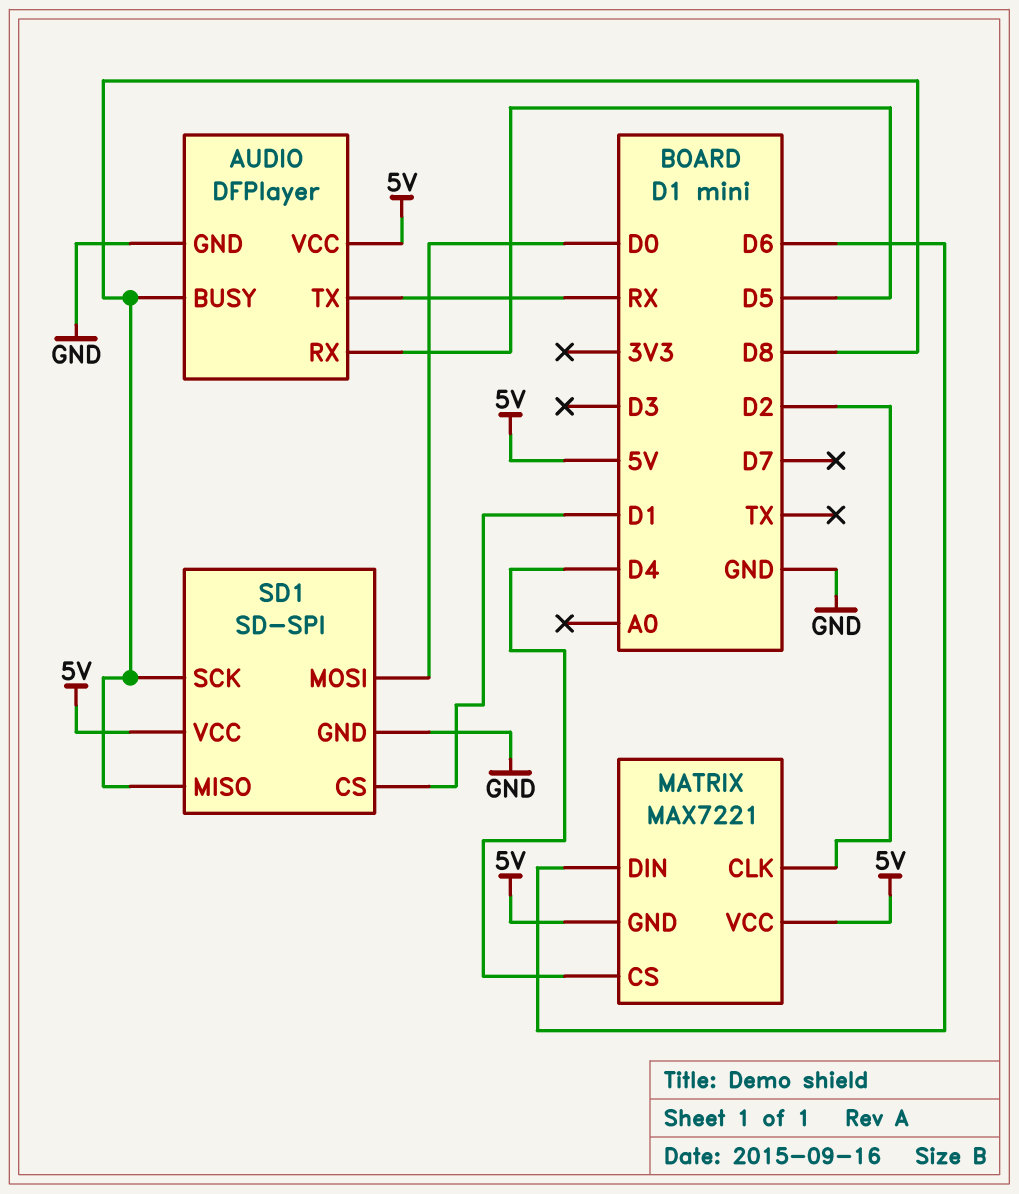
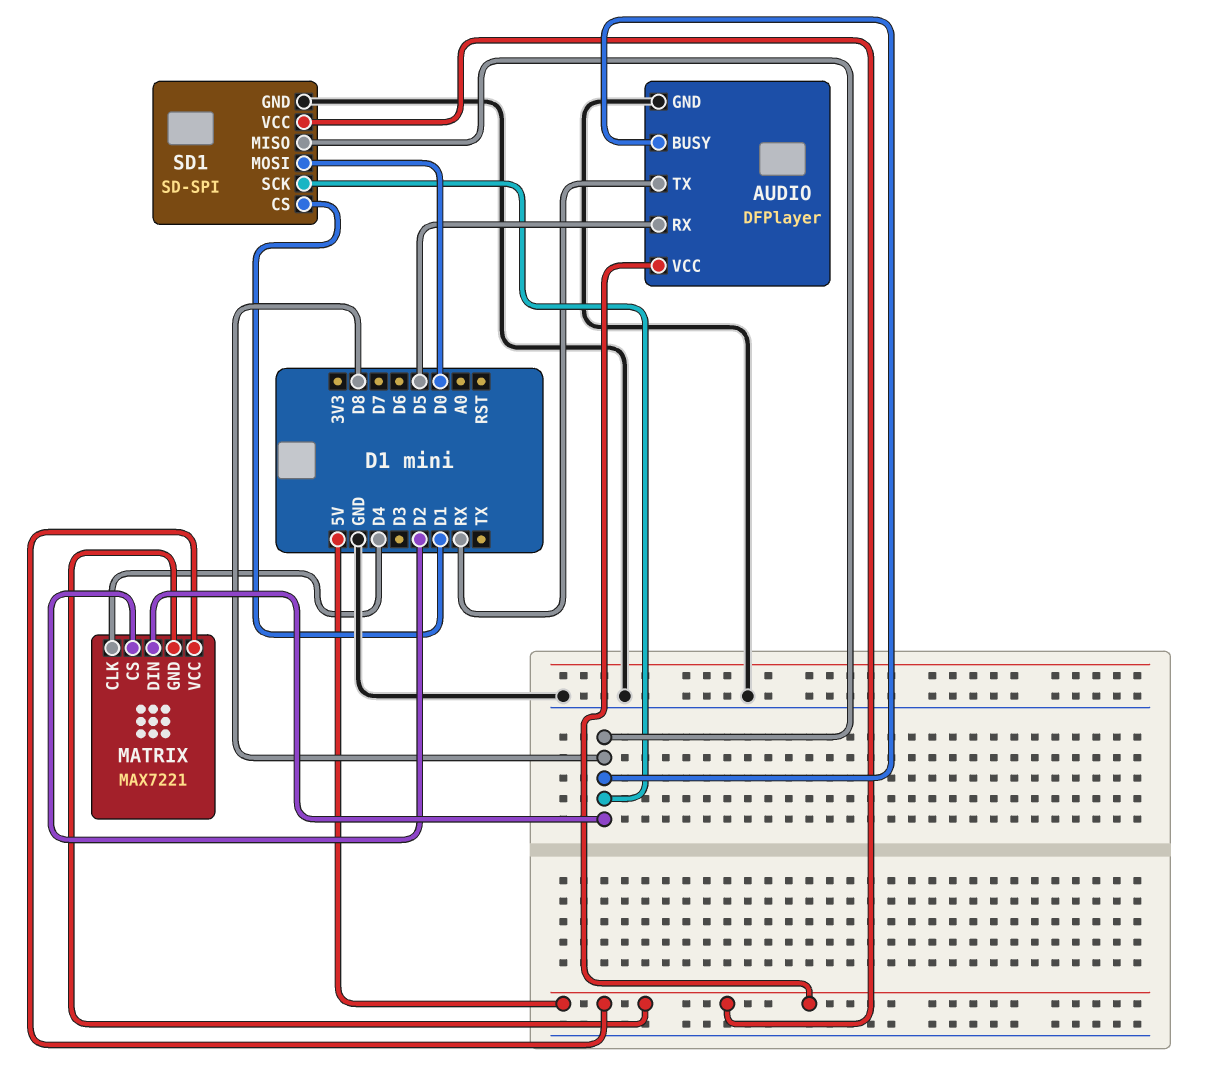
MATRIX pin CLK: D2 -> D4
MATRIX pin CS: D4 -> D2
MATRIX pin DIN: D6 -> D8

